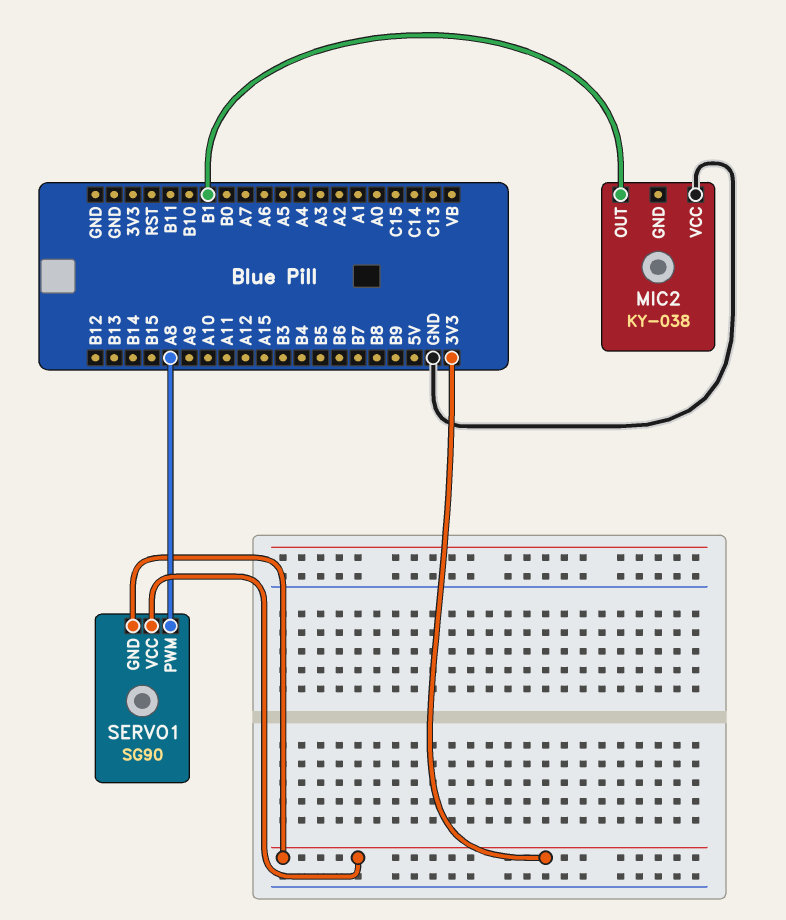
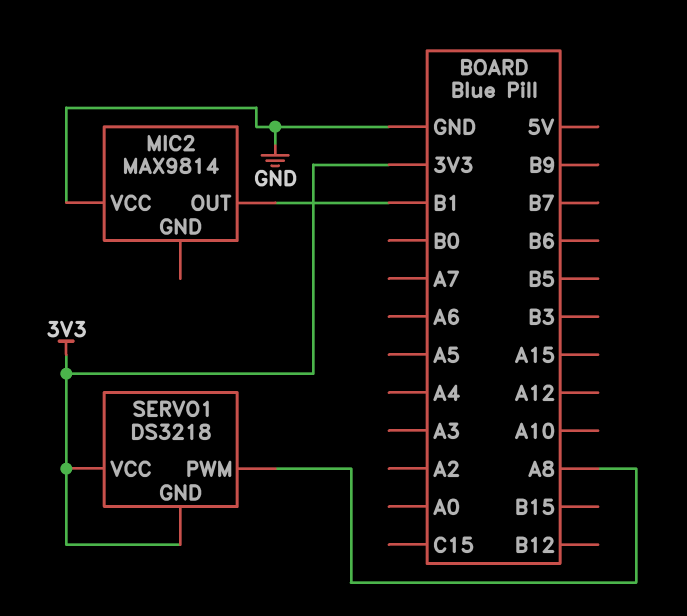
MIC2: KY-038 -> MAX9814
SERVO1: SG90 -> DS3218

